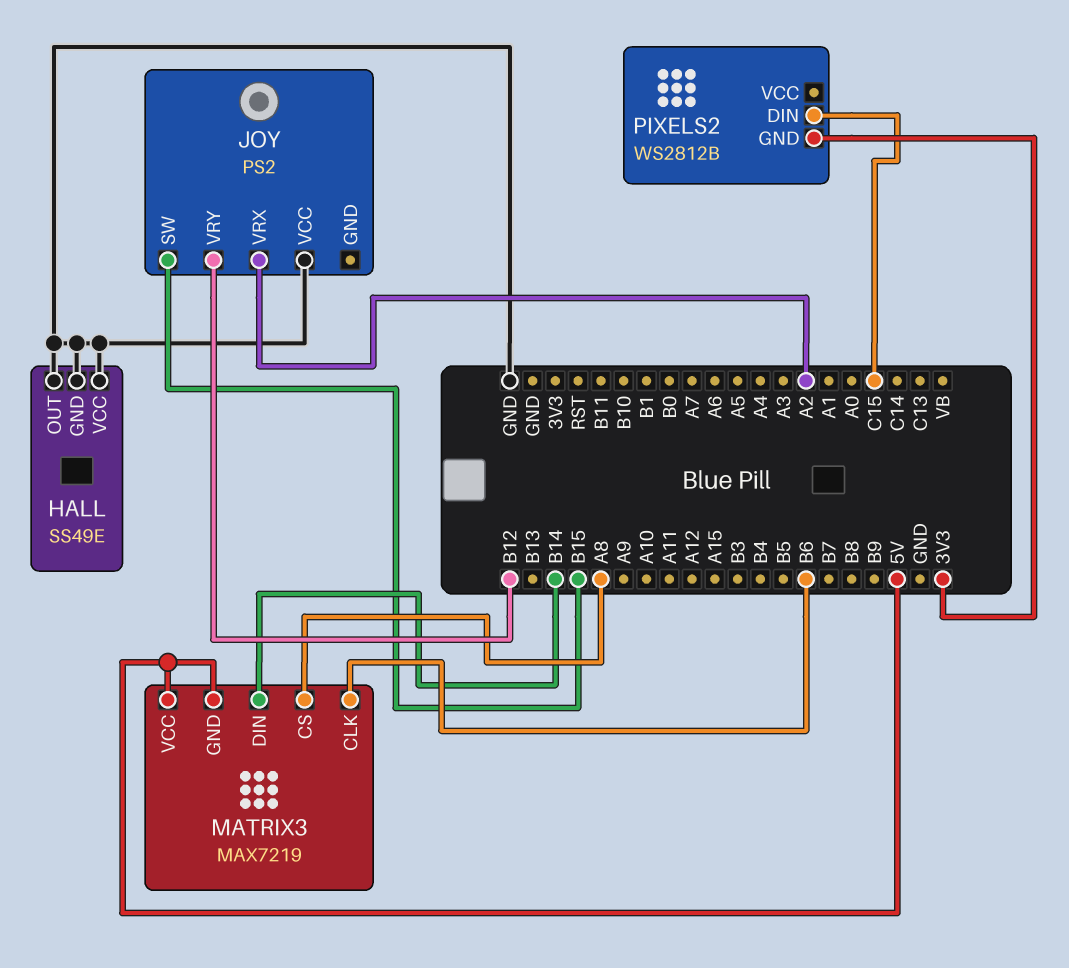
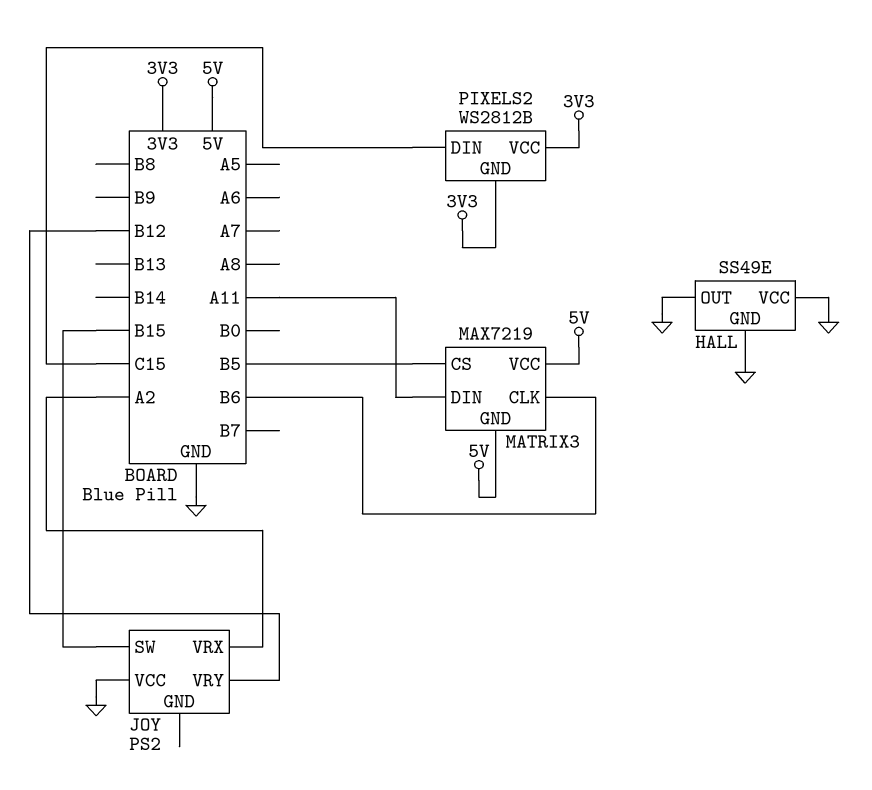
MATRIX3 pin CS: A8 -> B5
MATRIX3 pin DIN: B14 -> A11
PIXELS2 pin VCC: none -> 3V3

